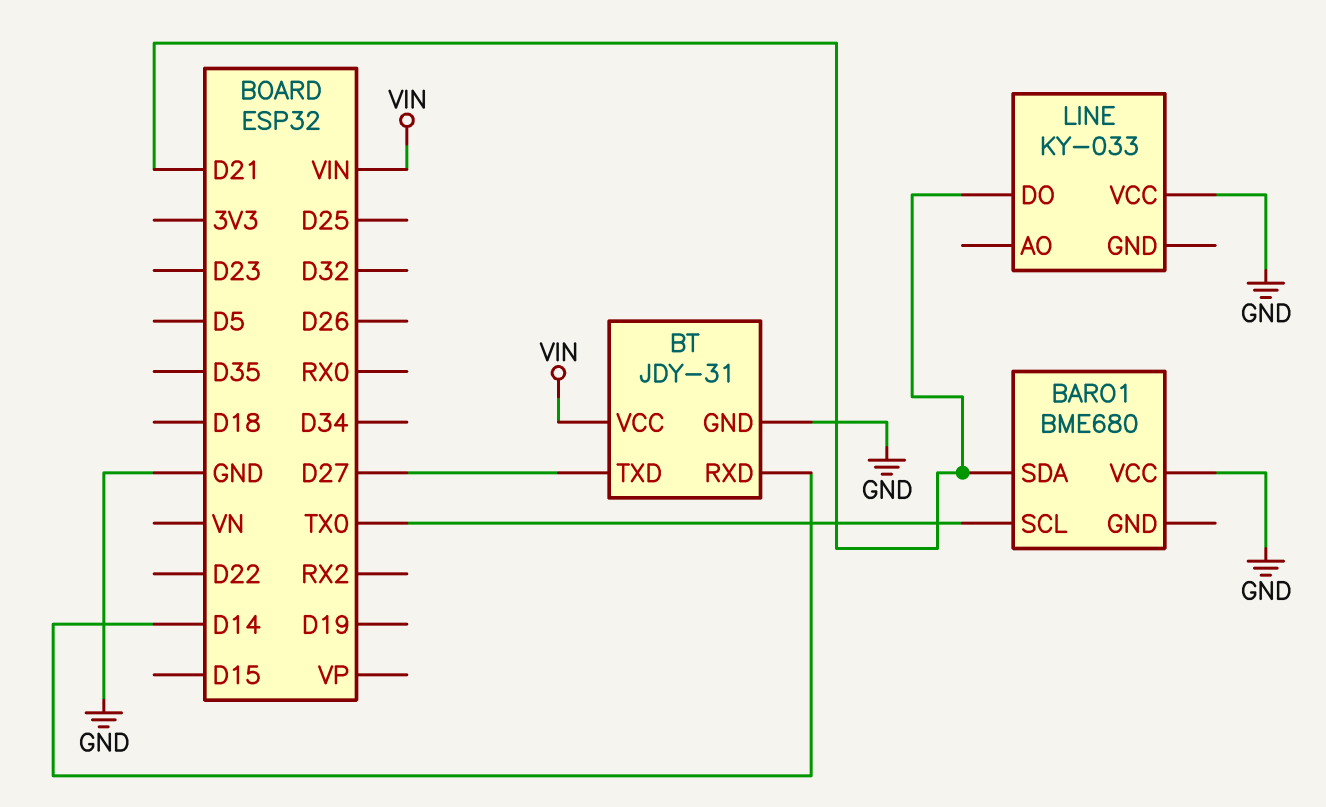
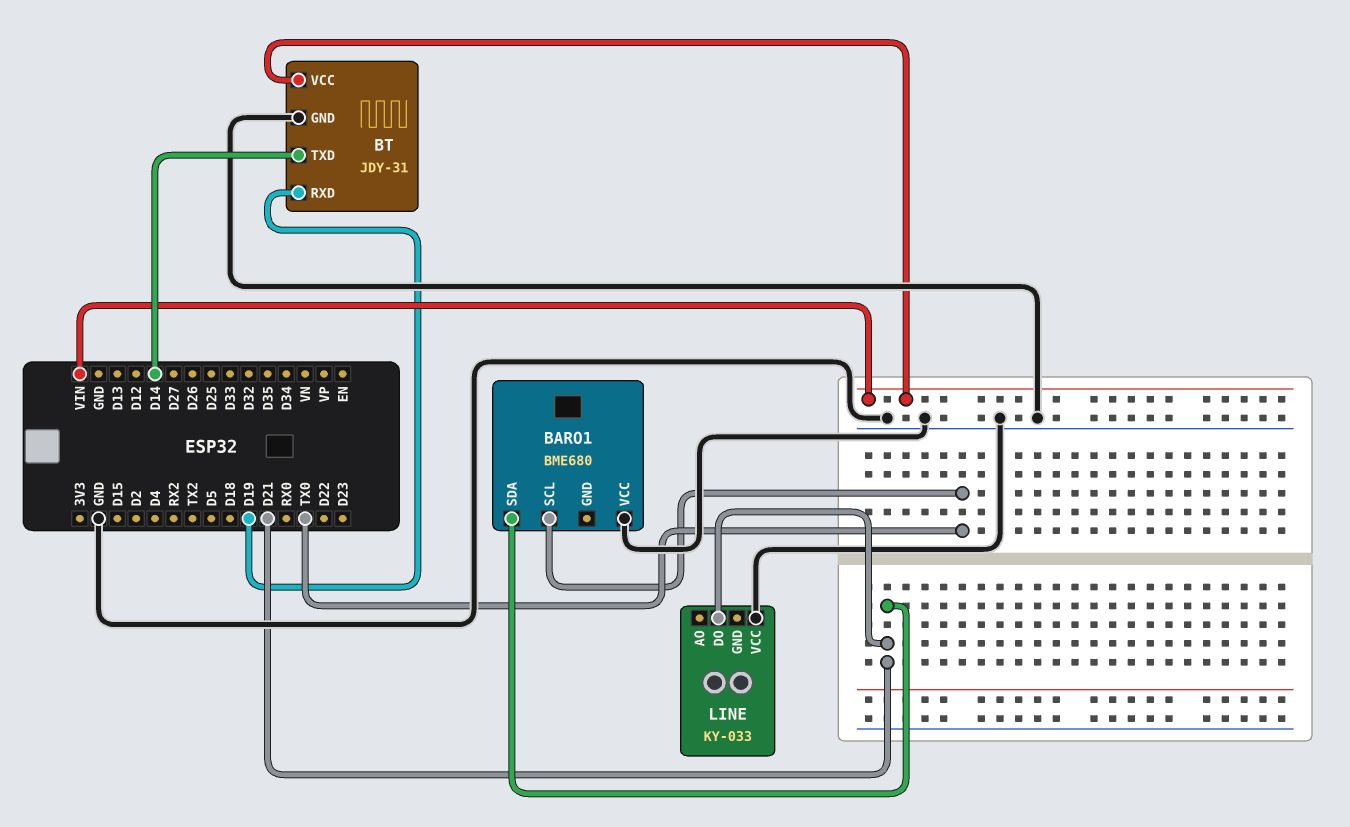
BT pin RXD: D14 -> D19
BT pin TXD: D27 -> D14

